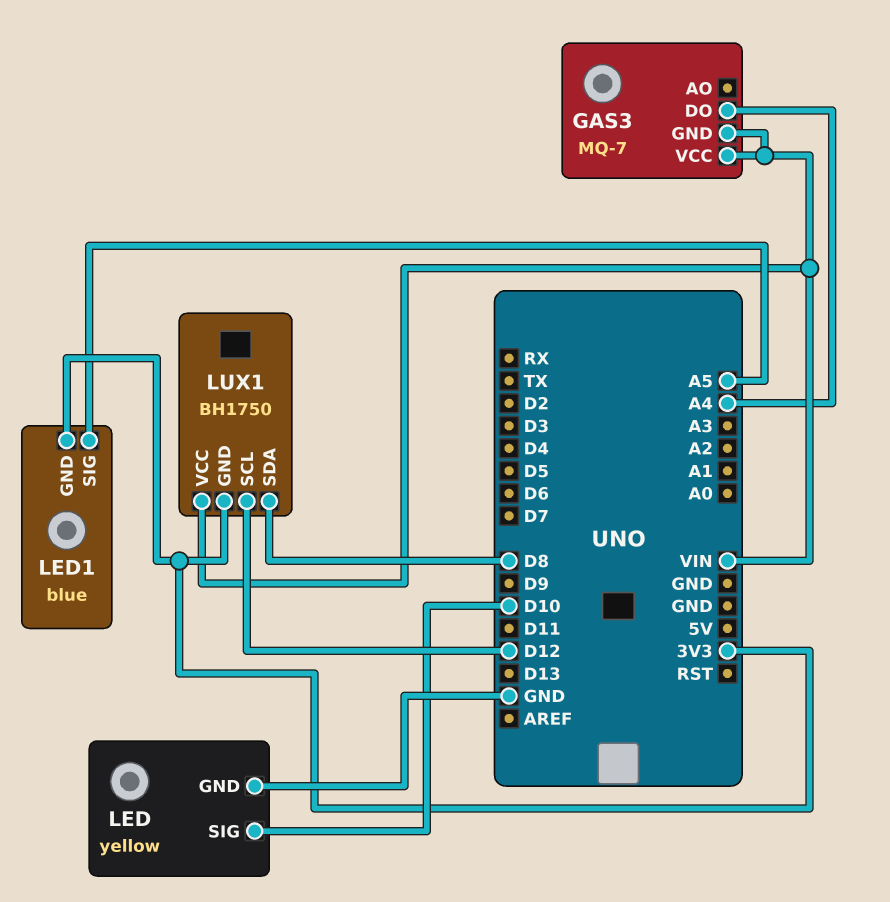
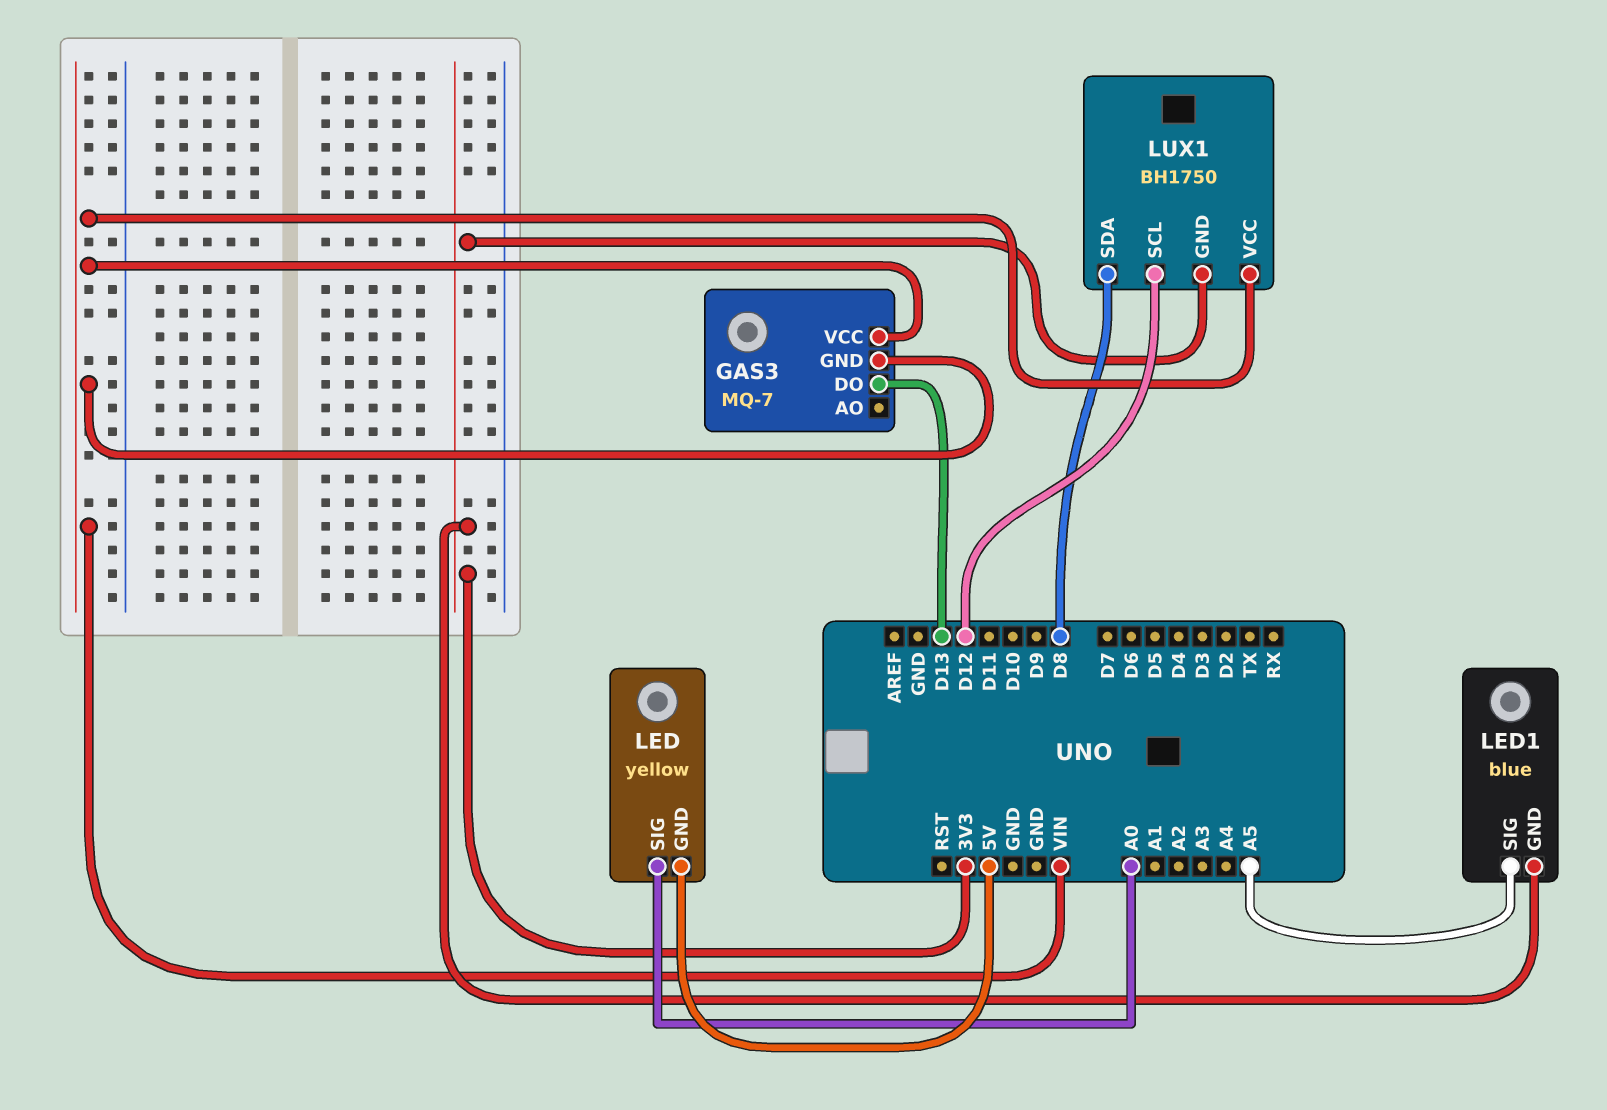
GAS3 pin DO: A4 -> D13
LED pin GND: GND -> 5V
LED pin SIG: D10 -> A0

